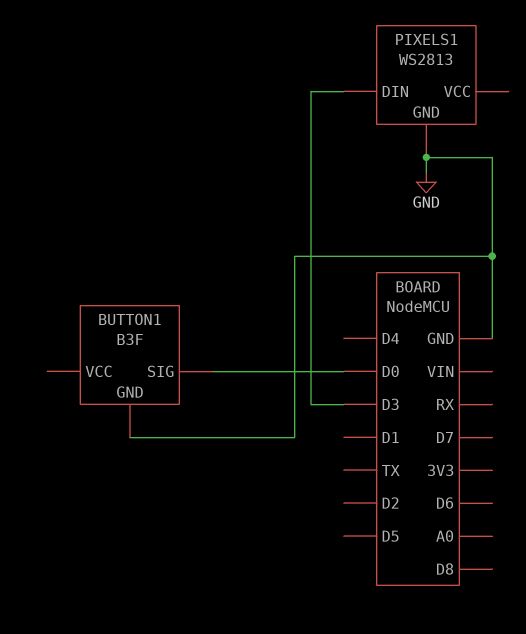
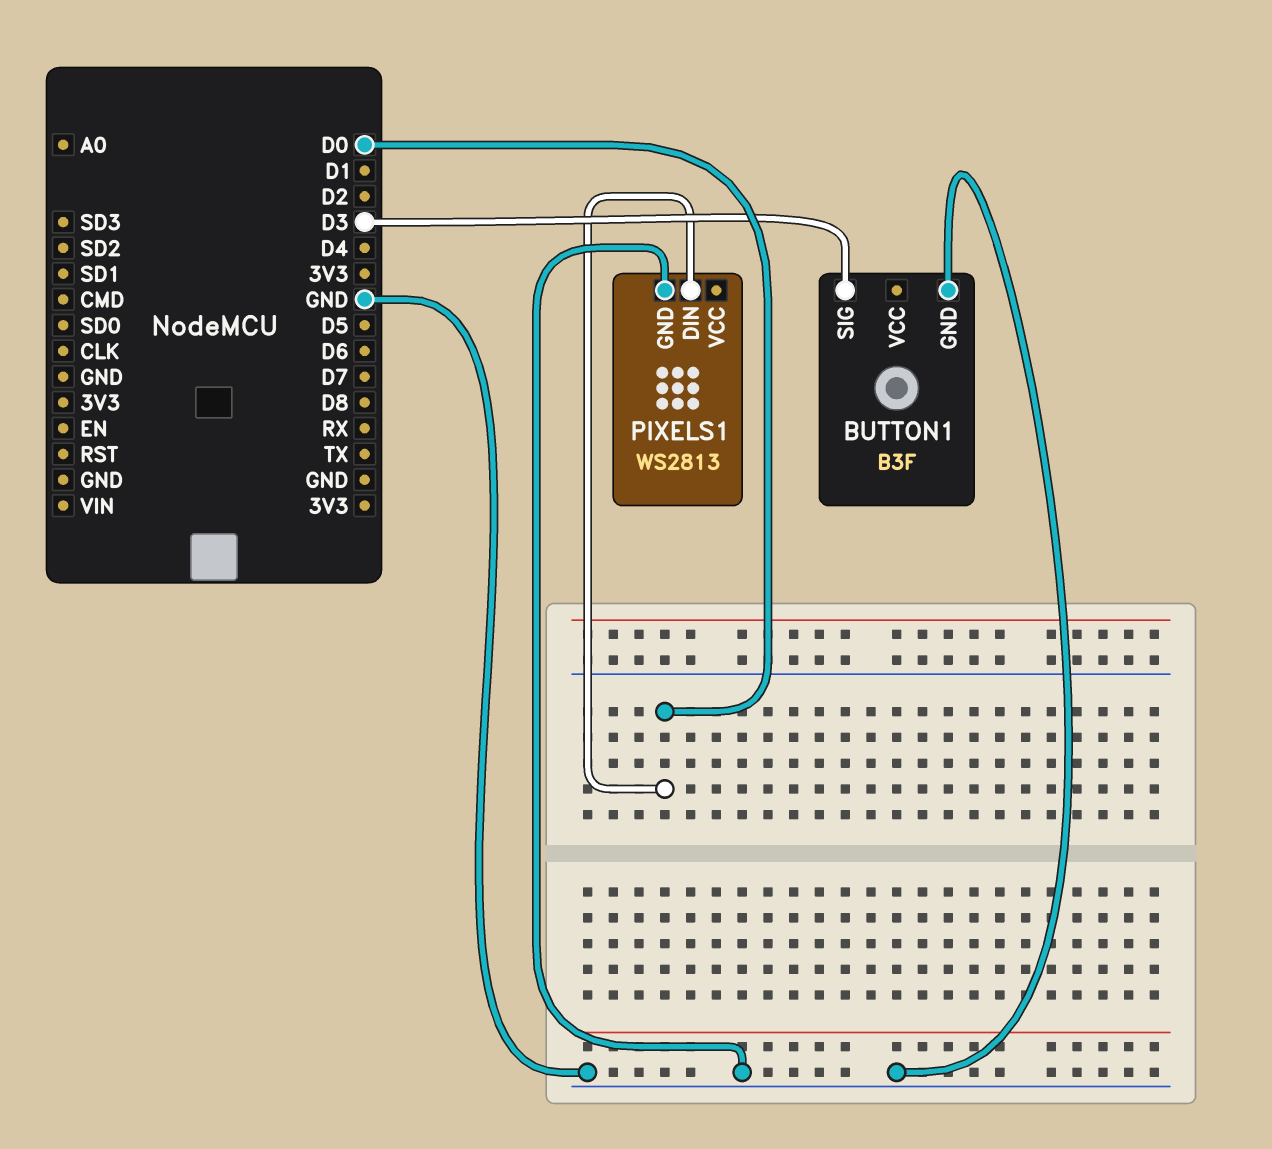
BUTTON1 pin SIG: D0 -> D3
PIXELS1 pin DIN: D3 -> D0

